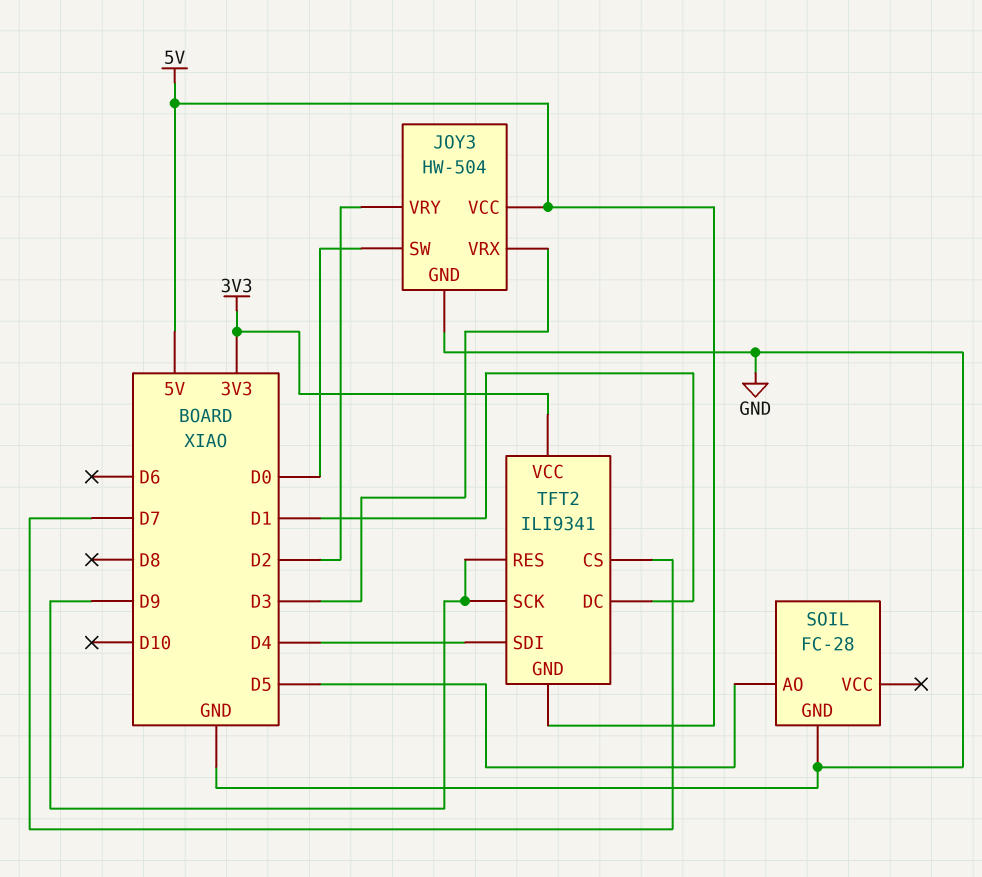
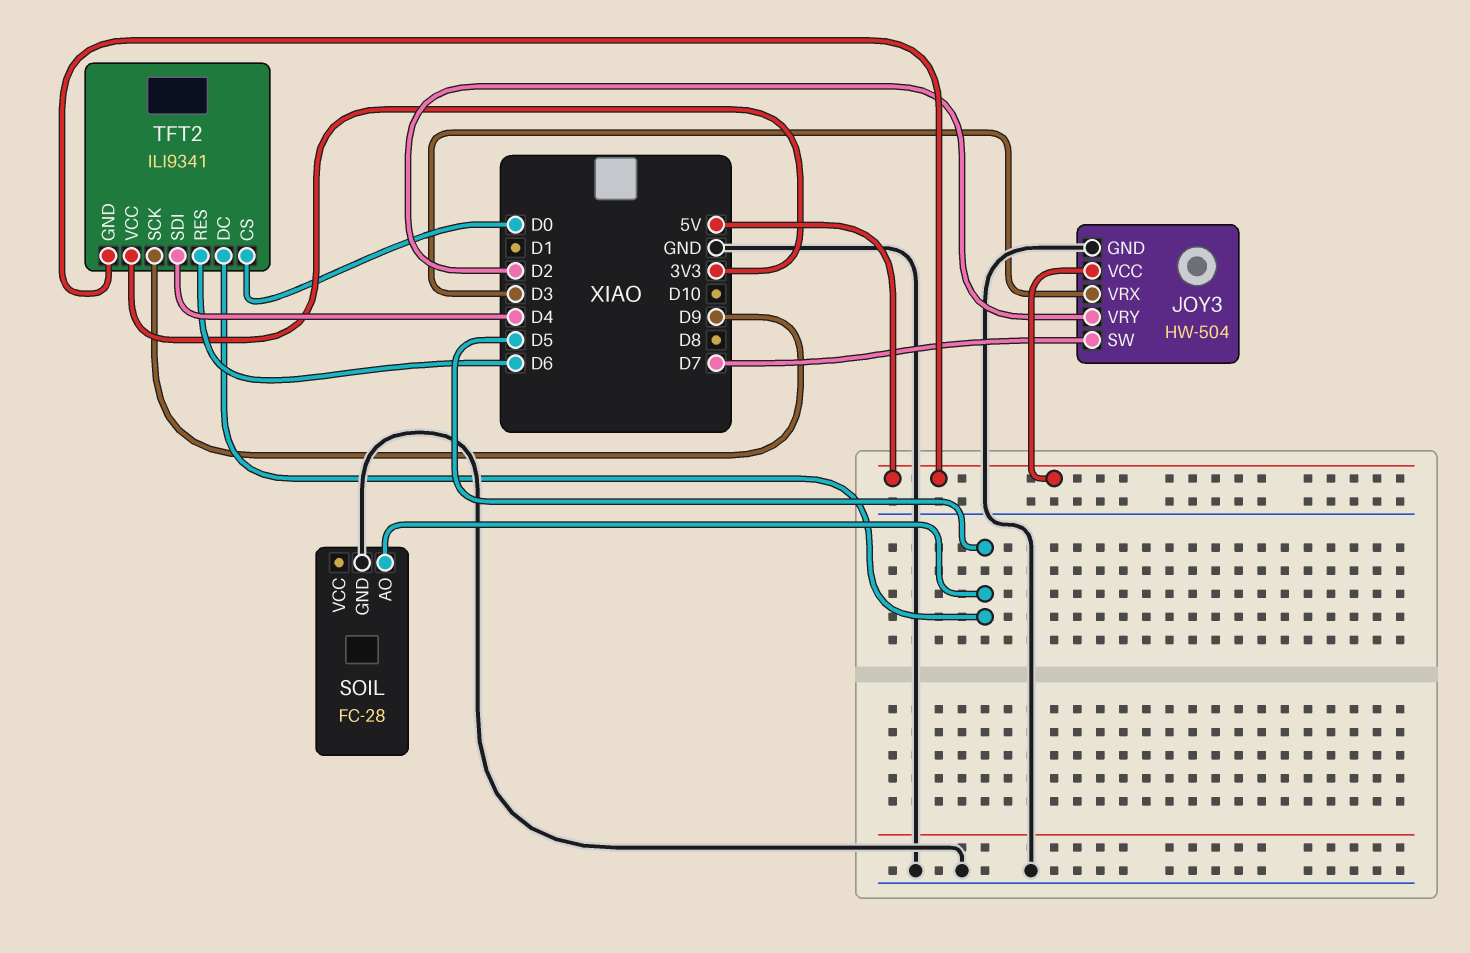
JOY3 pin SW: D0 -> D7
TFT2 pin CS: D7 -> D0
TFT2 pin DC: D1 -> D5
TFT2 pin RES: D9 -> D6

